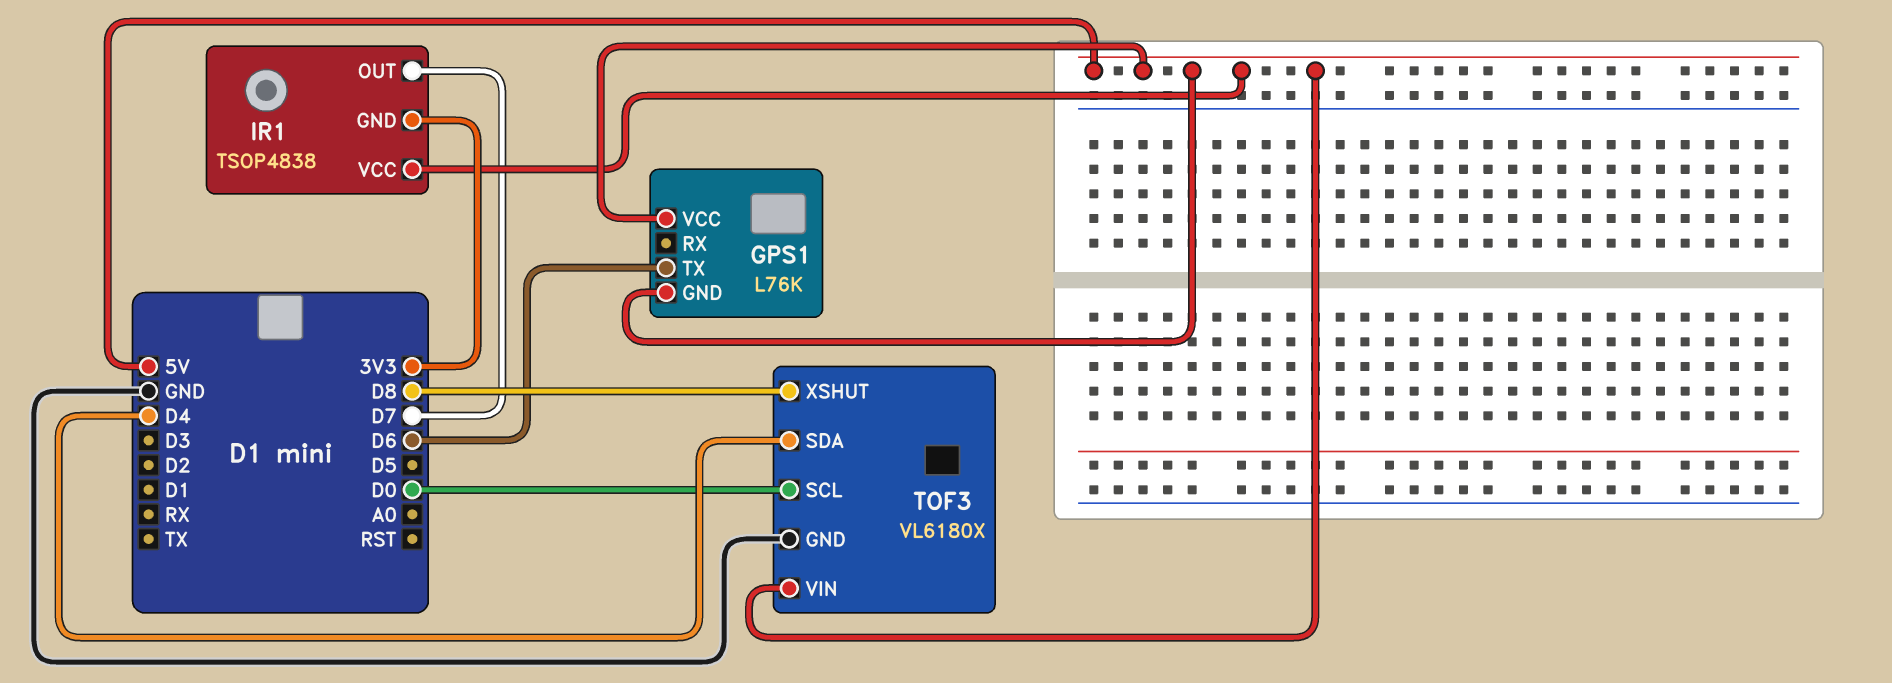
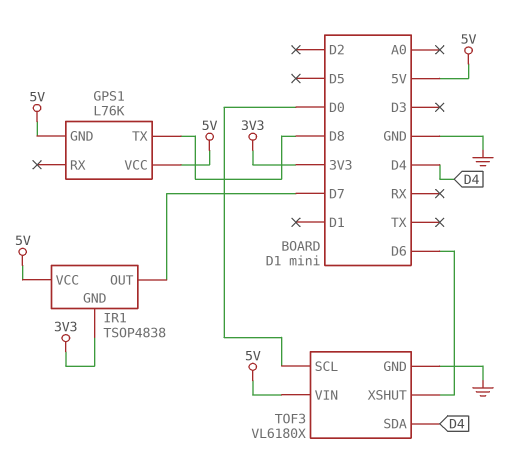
GPS1 pin TX: D6 -> D8
TOF3 pin XSHUT: D8 -> D6

